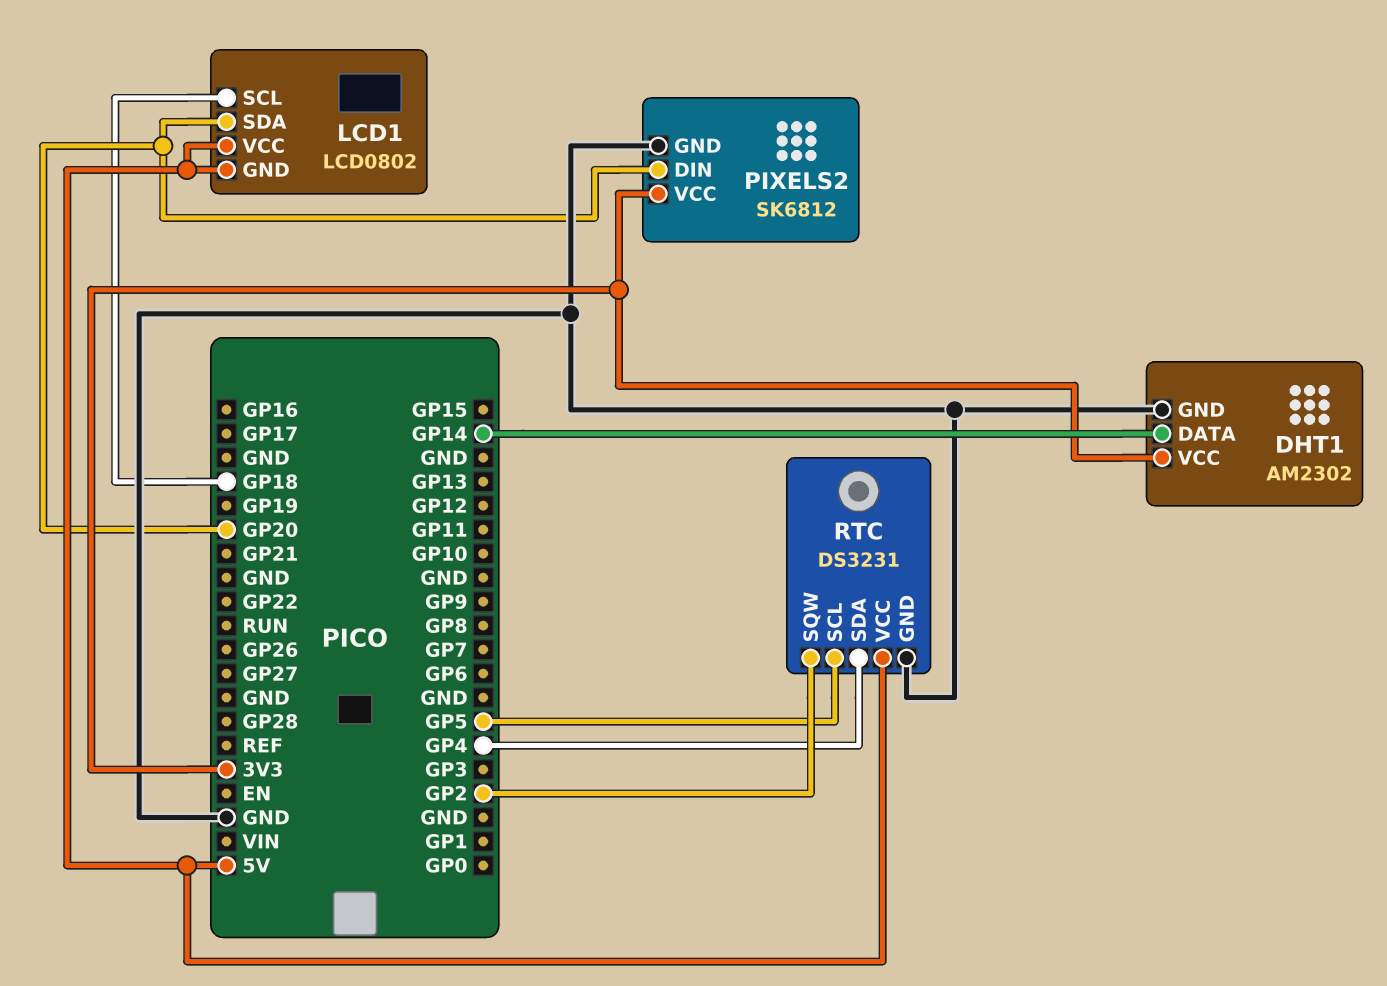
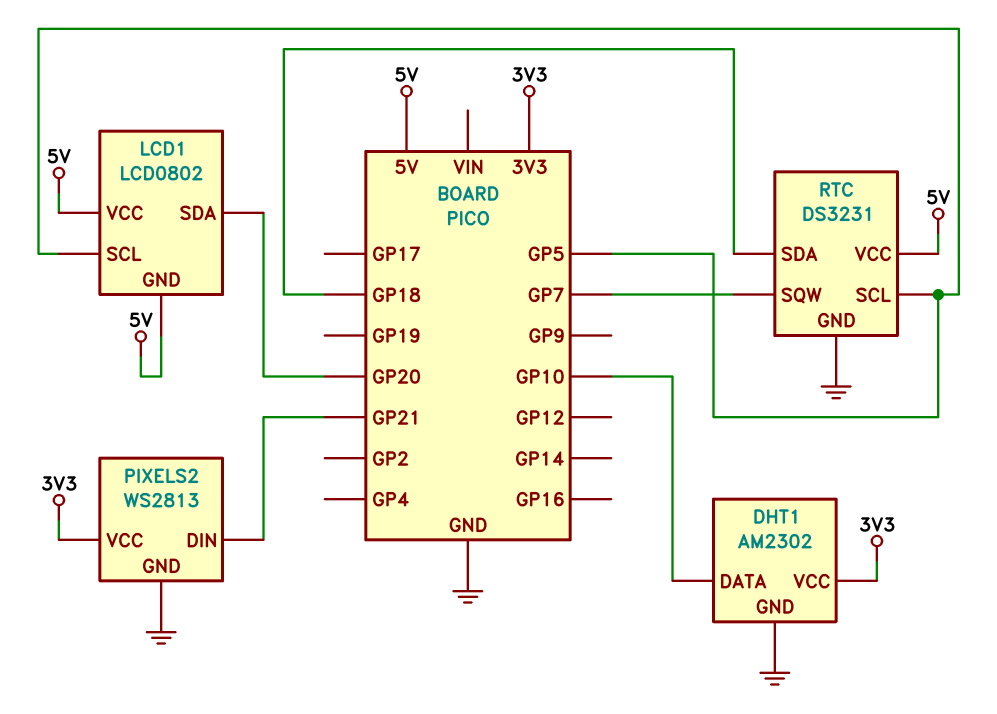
DHT1 pin DATA: GP14 -> GP10
LCD1 pin SCL: GP18 -> GP5
PIXELS2: SK6812 -> WS2813
PIXELS2 pin DIN: GP20 -> GP21
RTC pin SDA: GP4 -> GP18
RTC pin SQW: GP2 -> GP7

